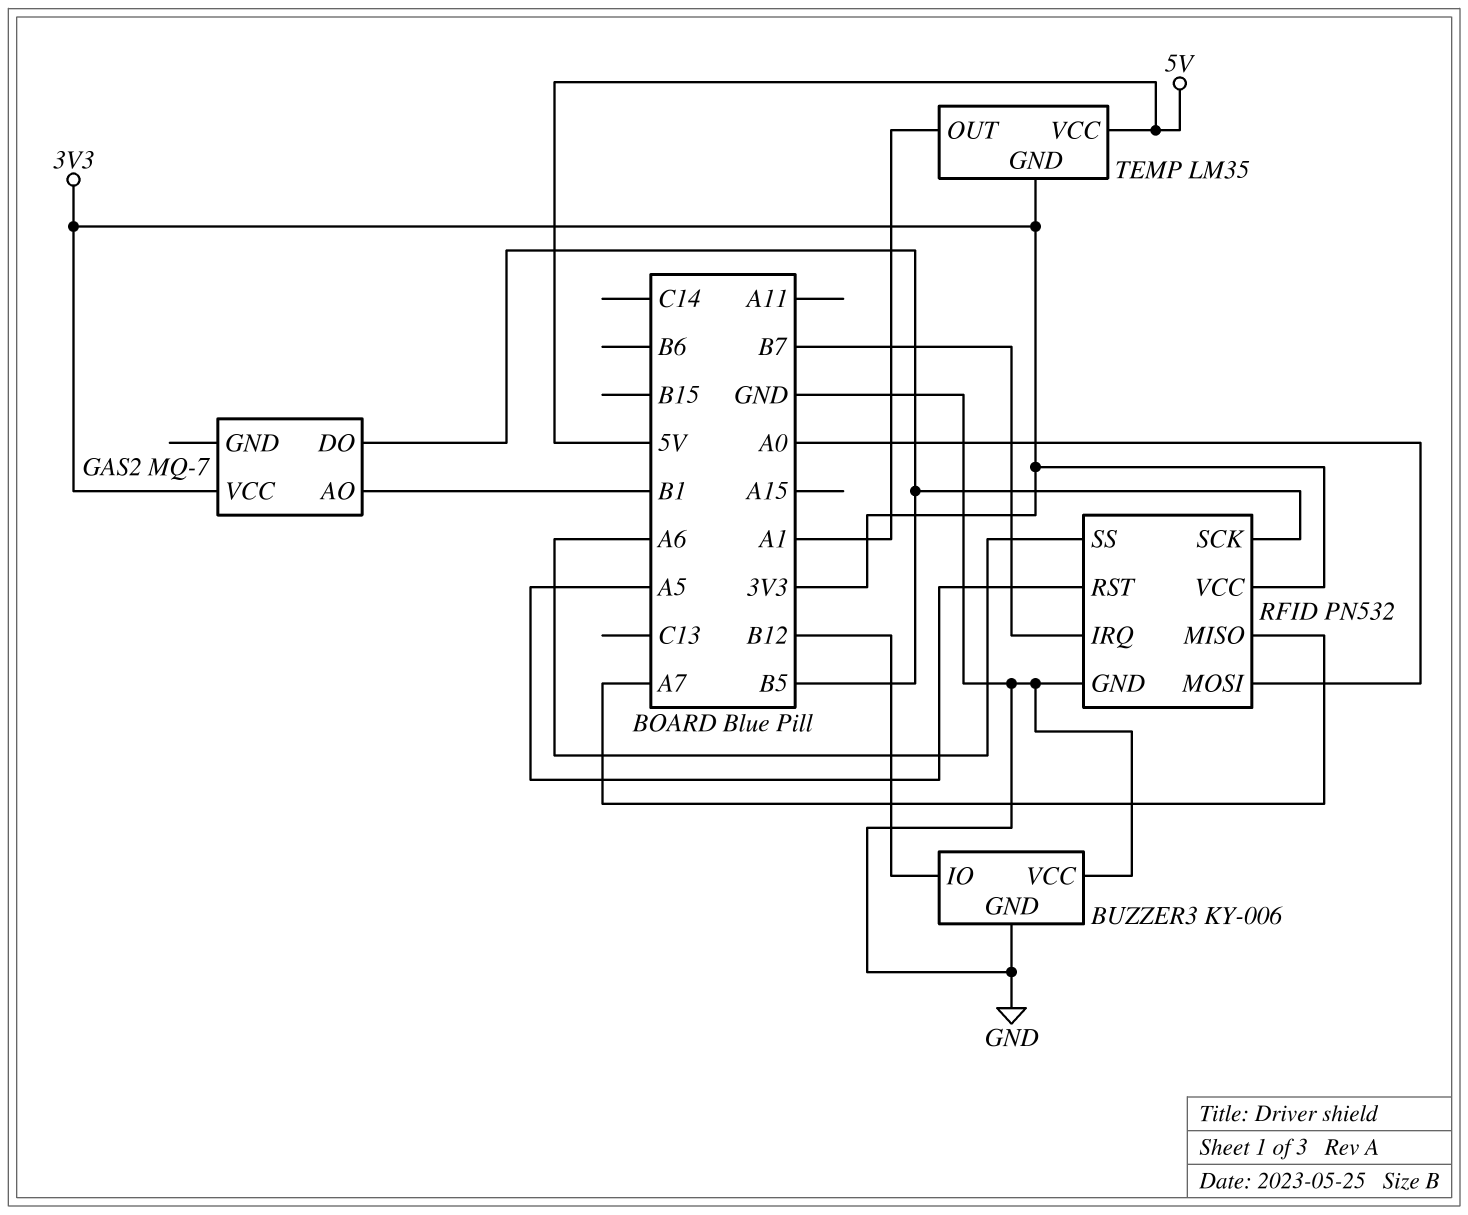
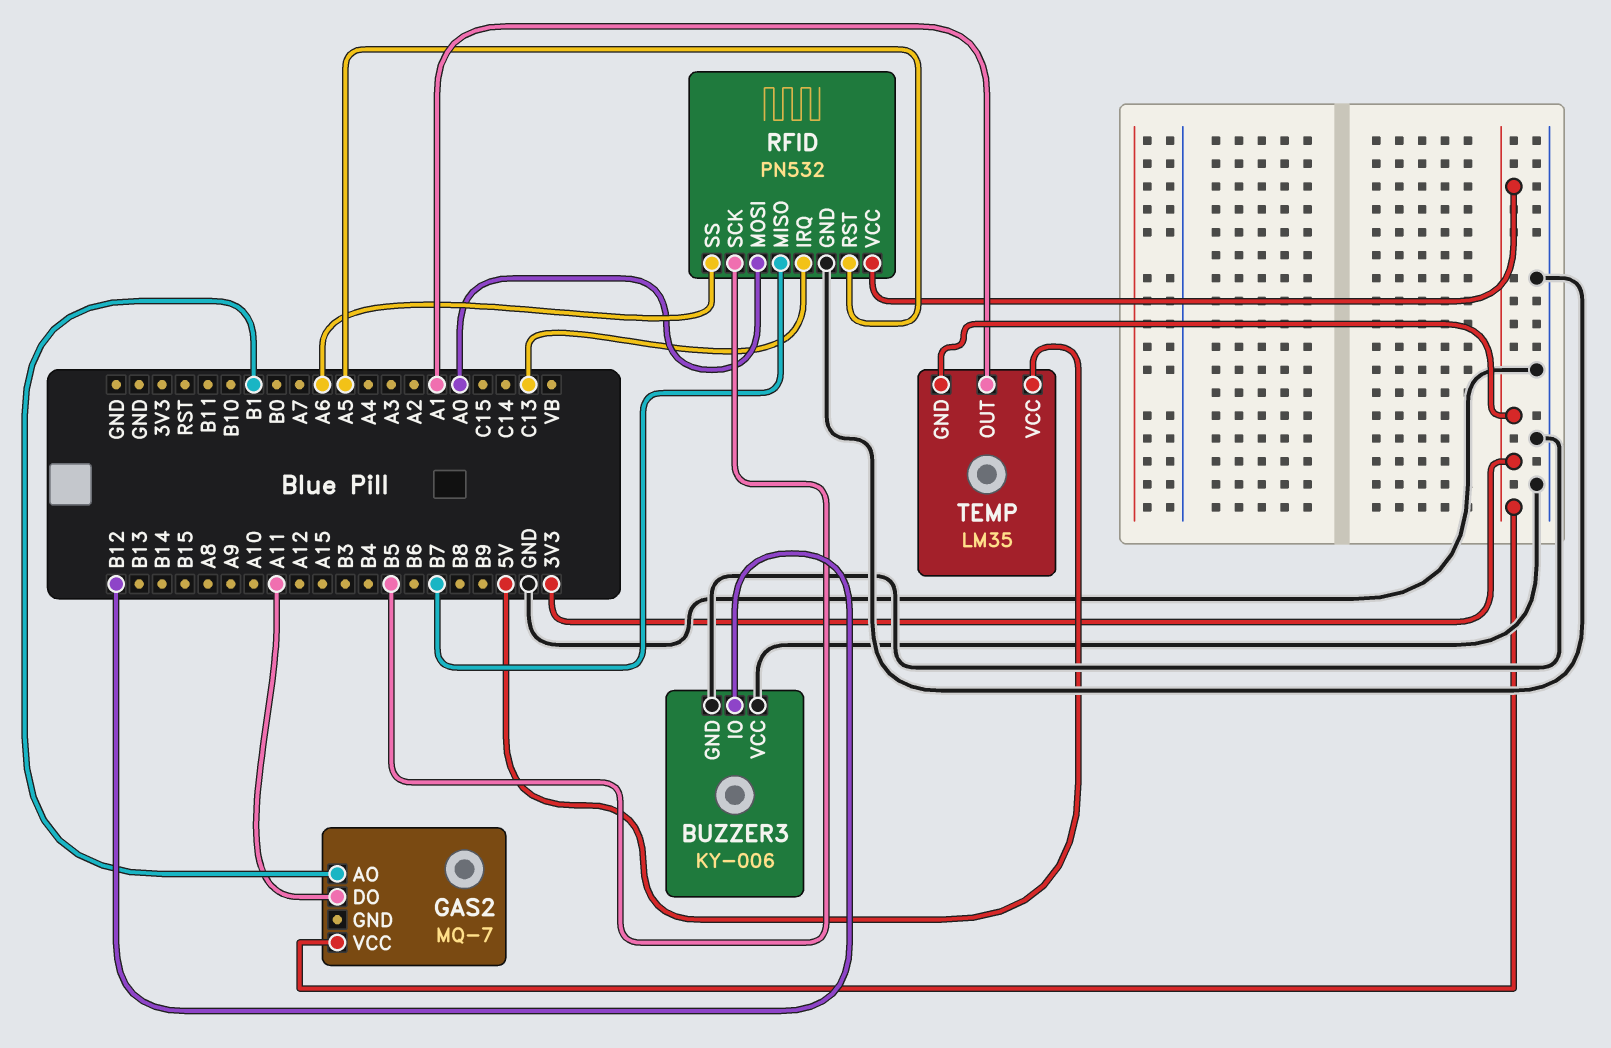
GAS2 pin DO: B5 -> A11
RFID pin IRQ: B7 -> C13
RFID pin MISO: A7 -> B7

